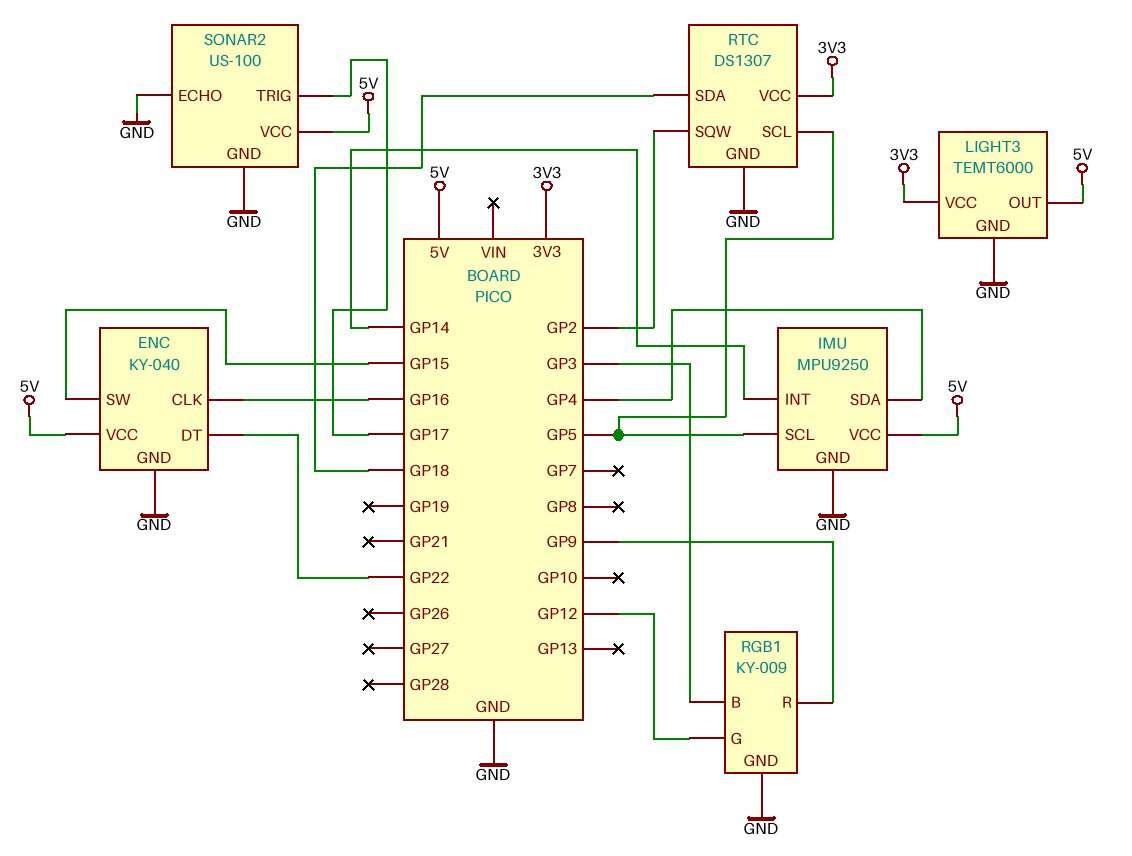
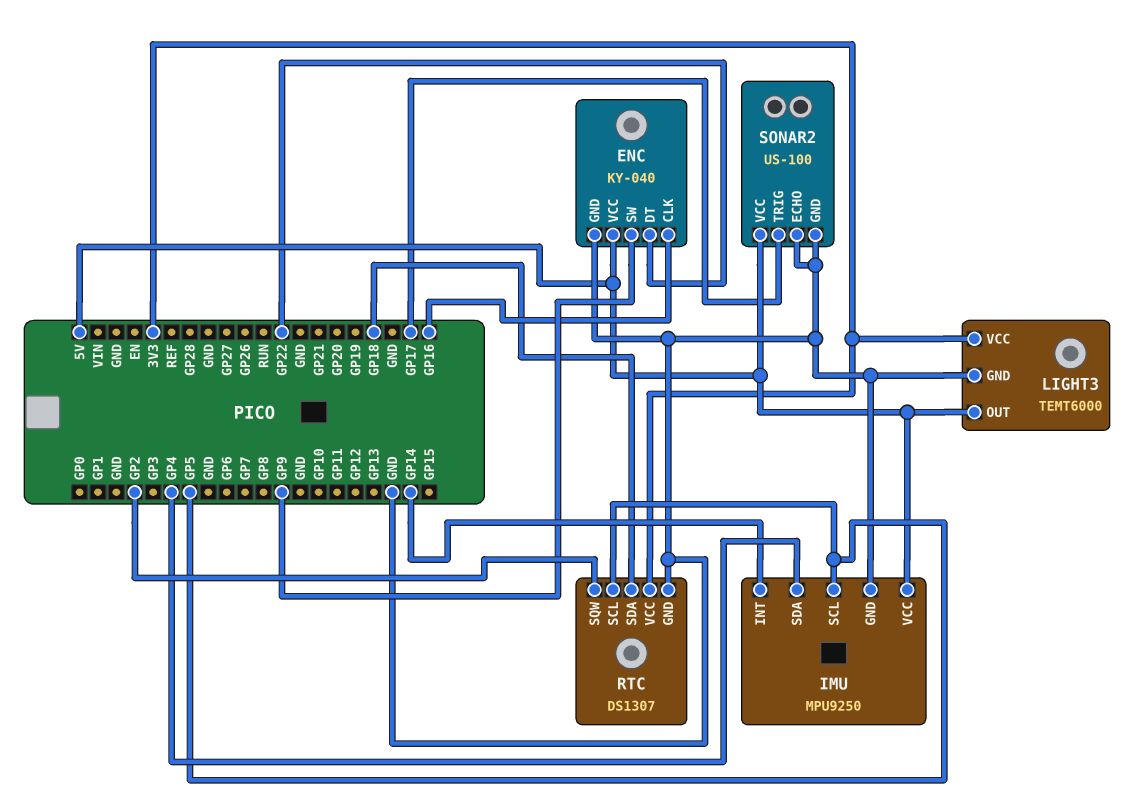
ENC pin SW: GP15 -> GP9
RGB1: KY-009 -> none
RGB1 pin B: GP3 -> none
RGB1 pin G: GP12 -> none
RGB1 pin GND: GND -> none
RGB1 pin R: GP9 -> none

